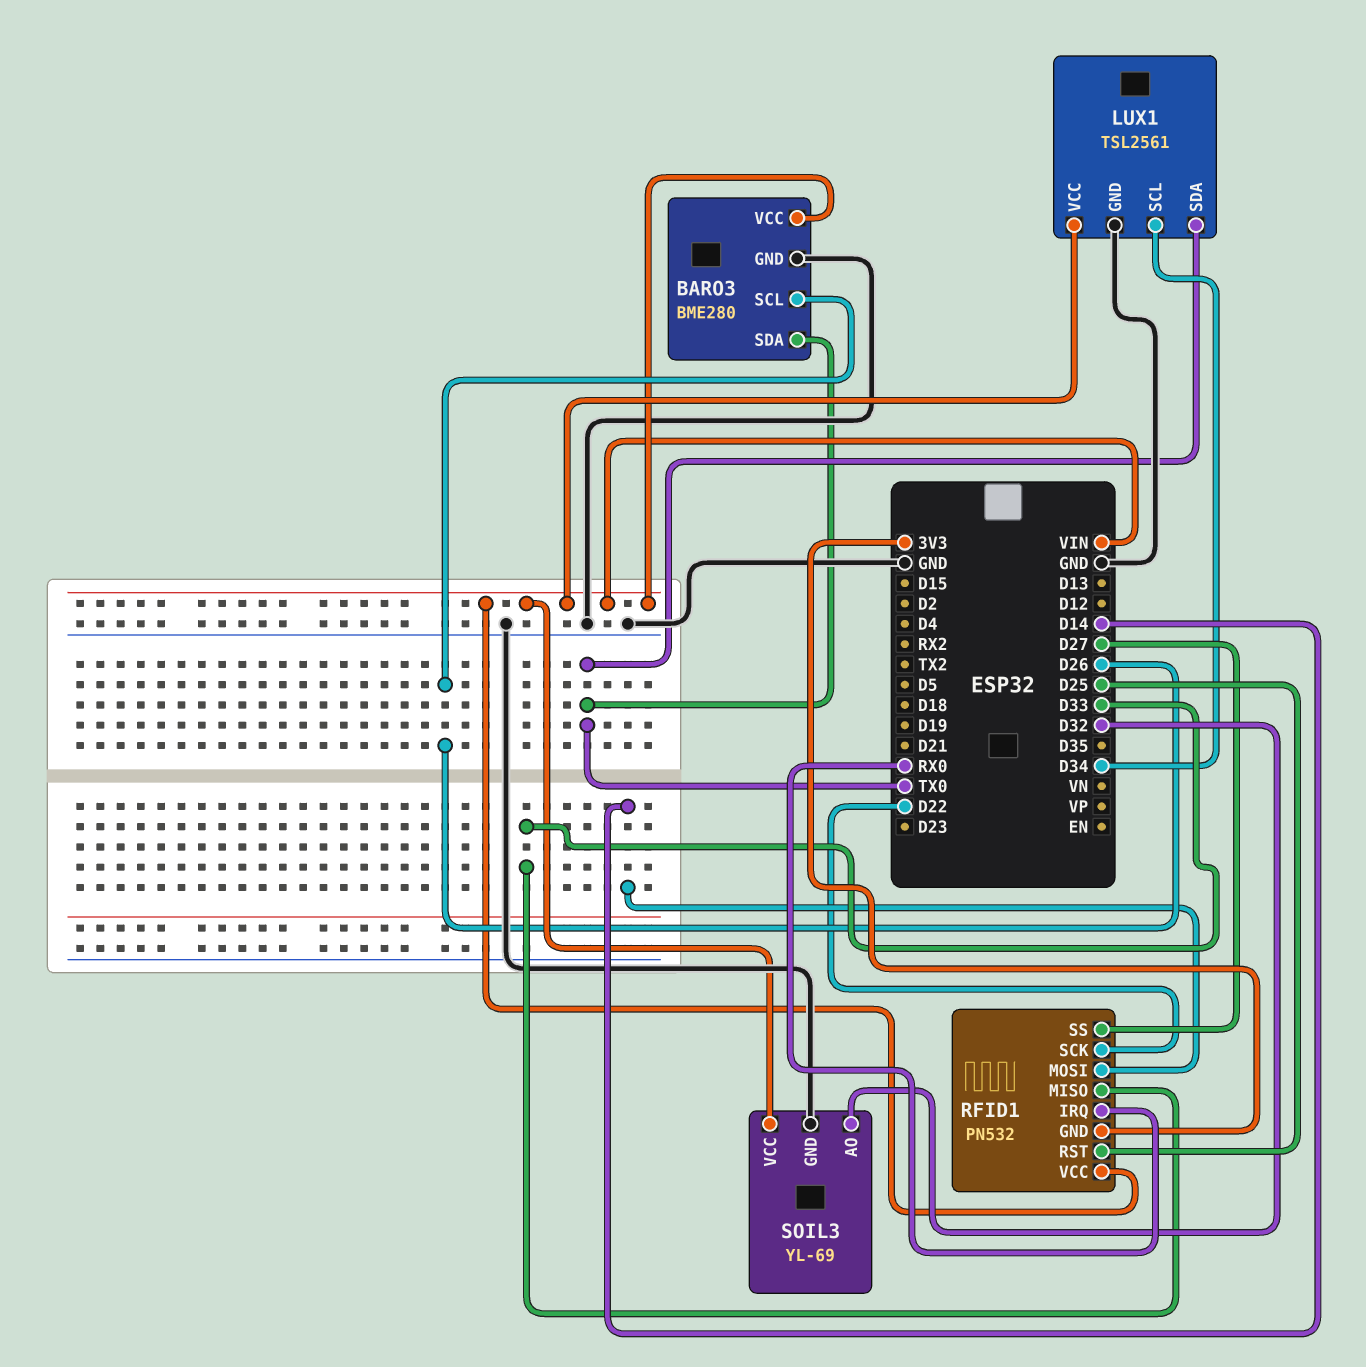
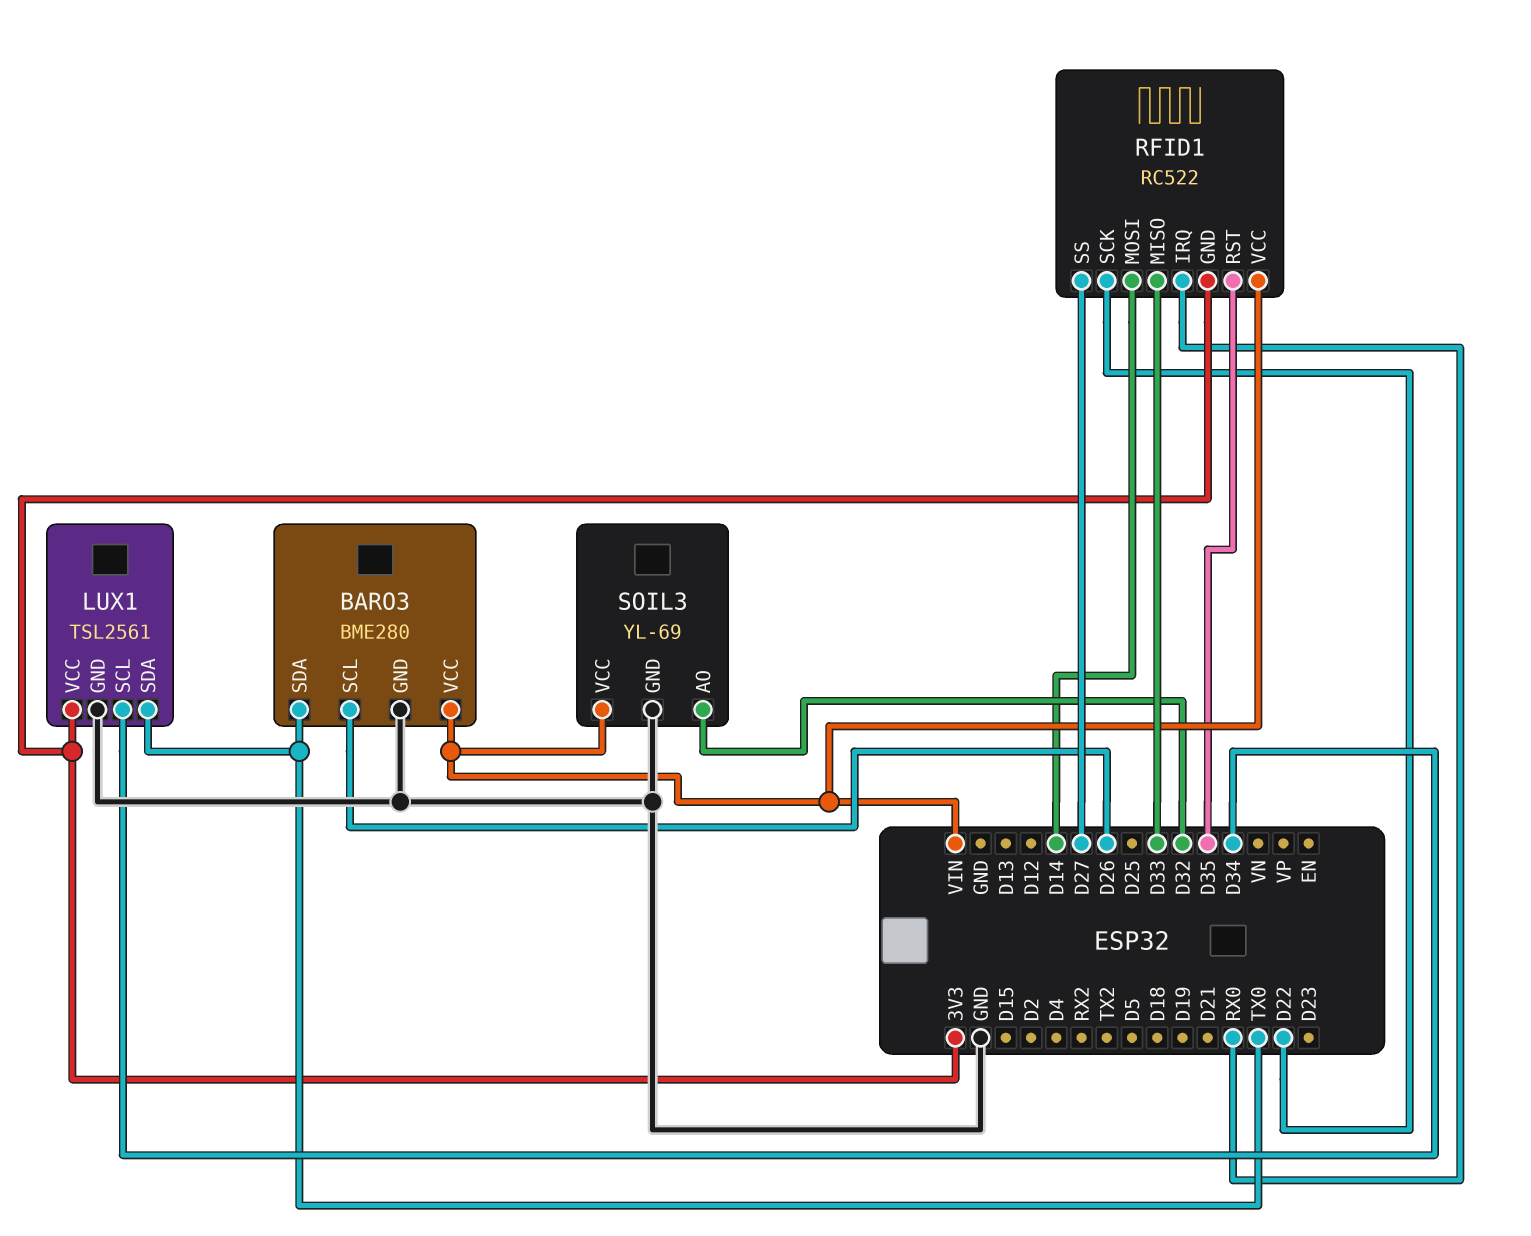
LUX1 pin VCC: VIN -> 3V3
RFID1: PN532 -> RC522
RFID1 pin RST: D25 -> D35

